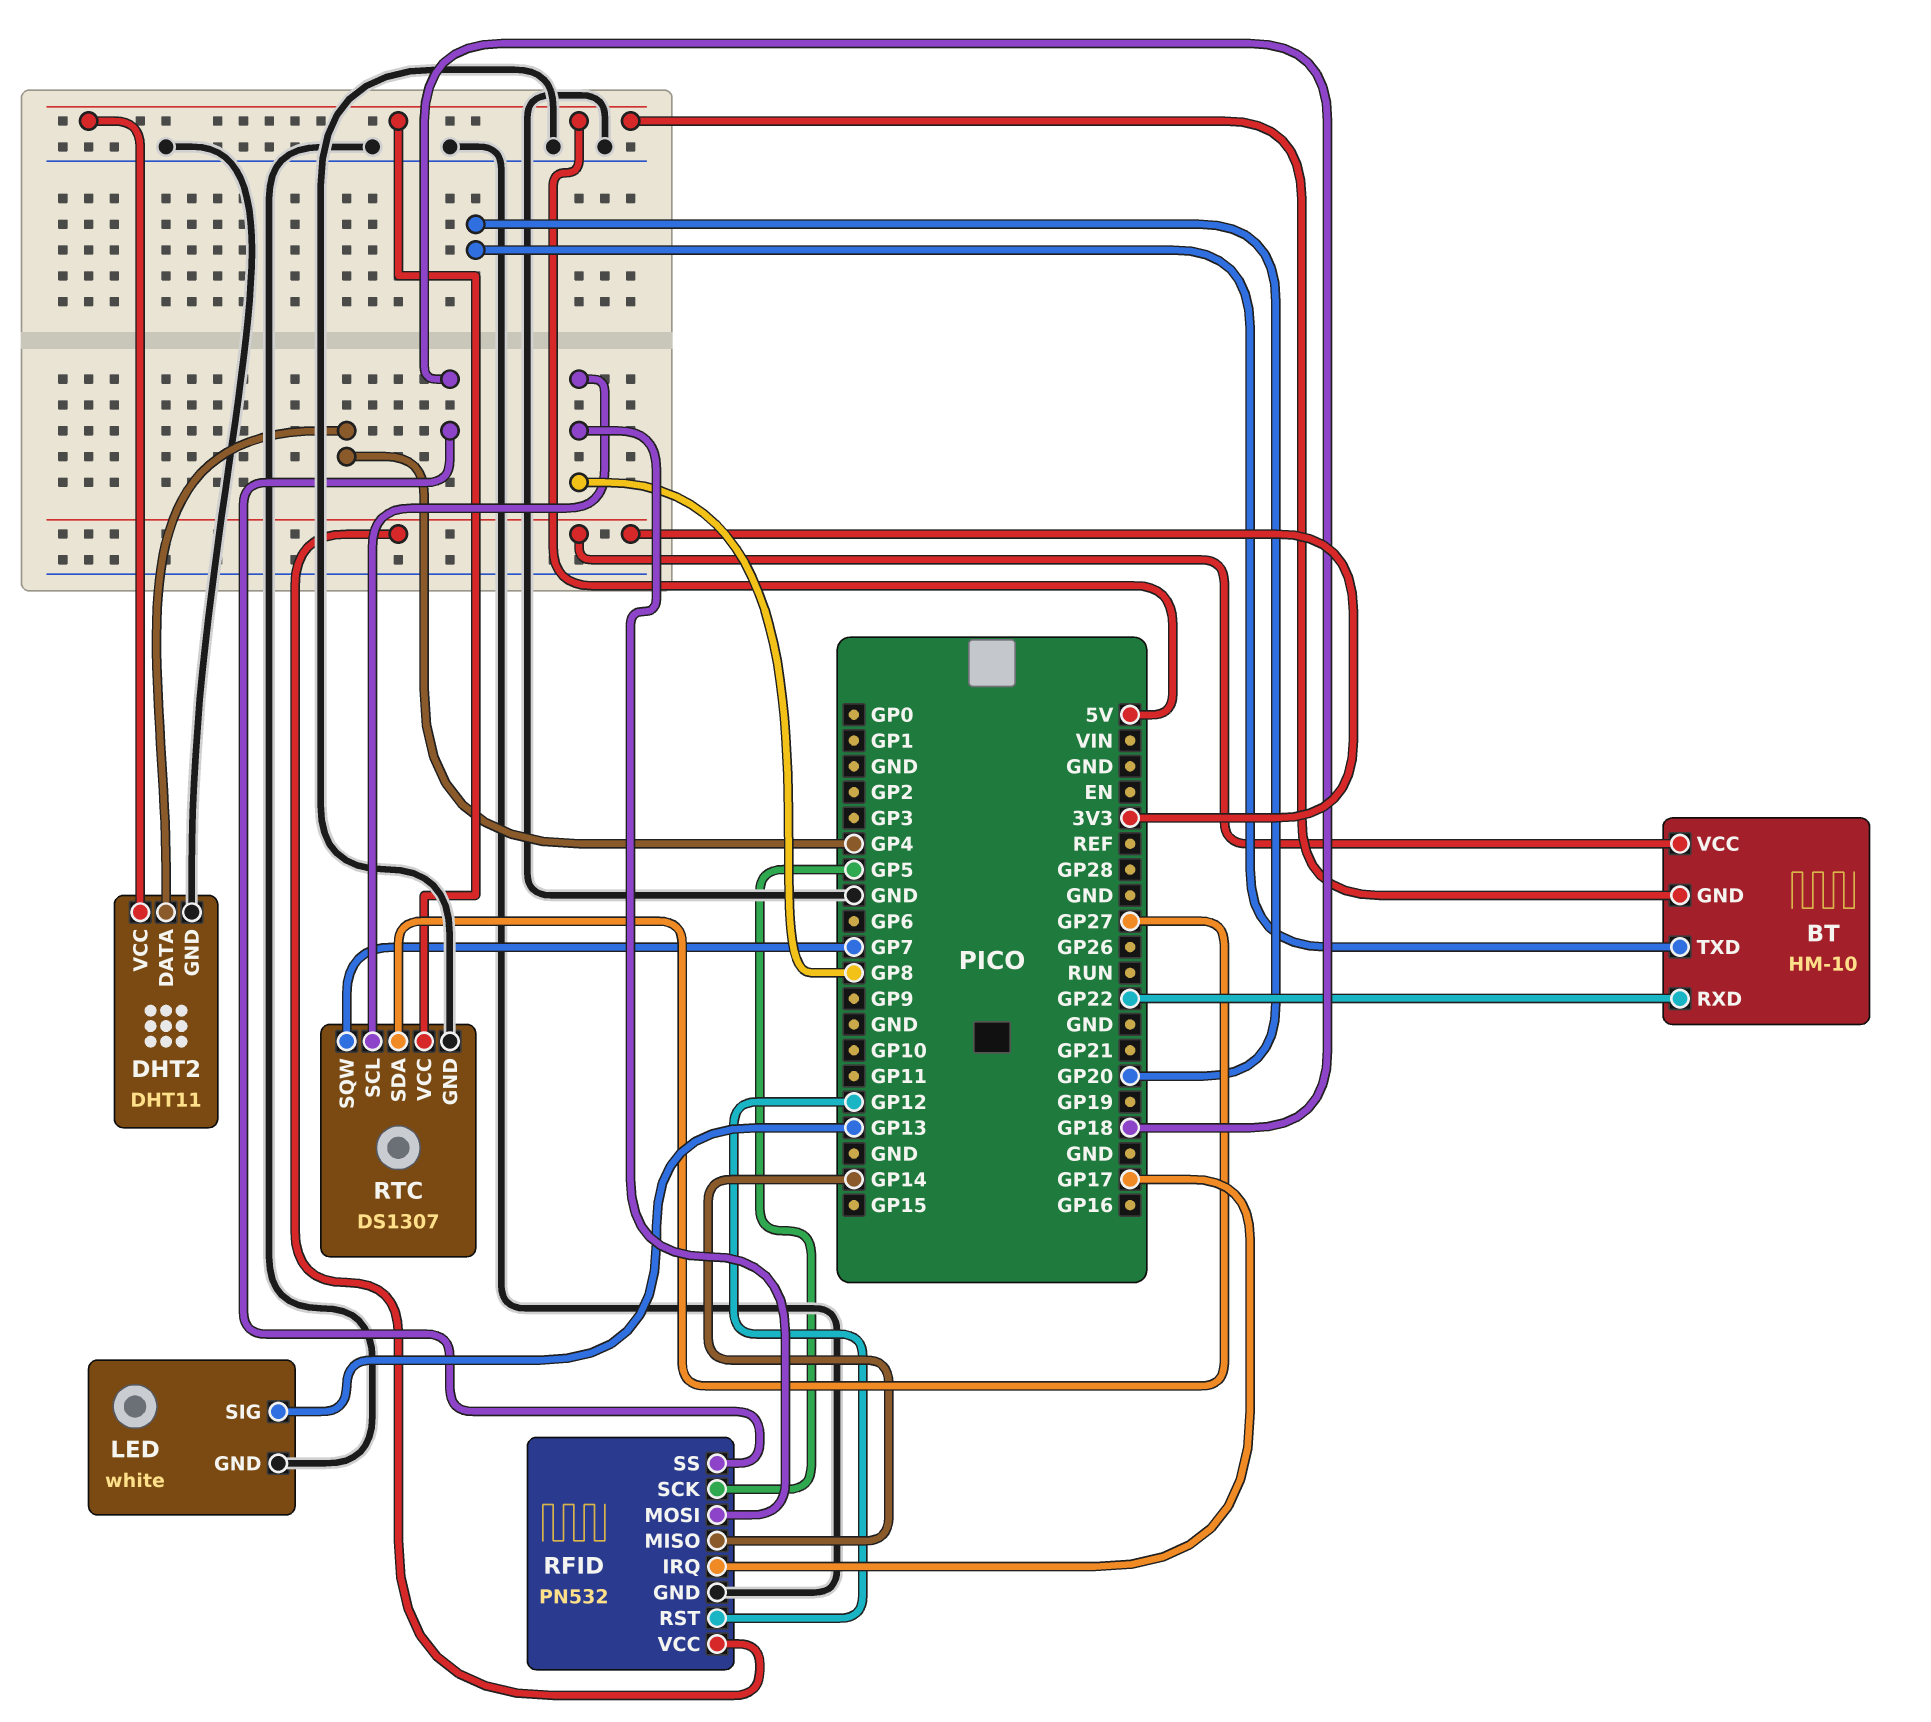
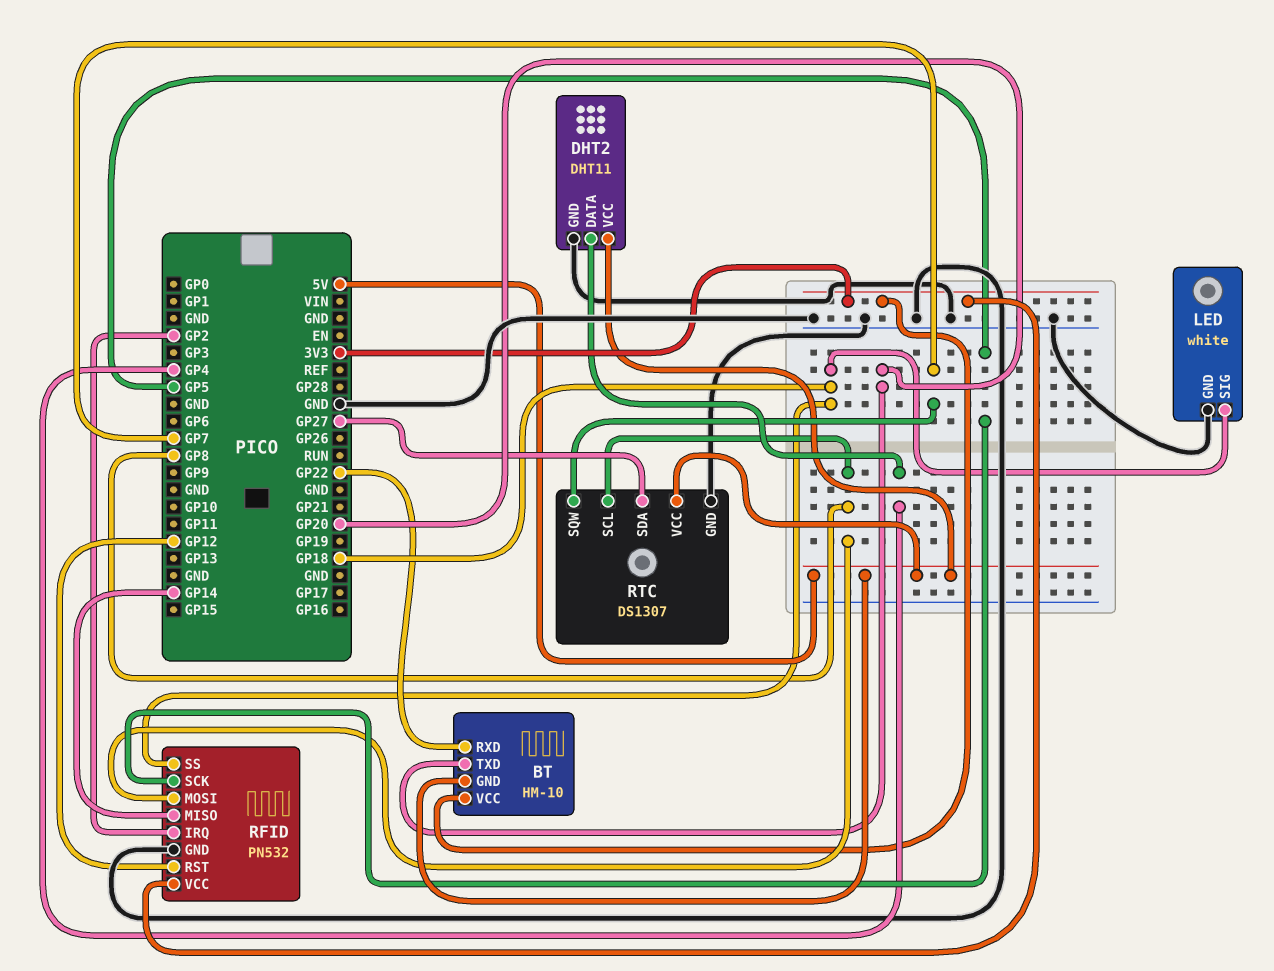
LED pin SIG: GP13 -> GP18
RFID pin IRQ: GP17 -> GP2

